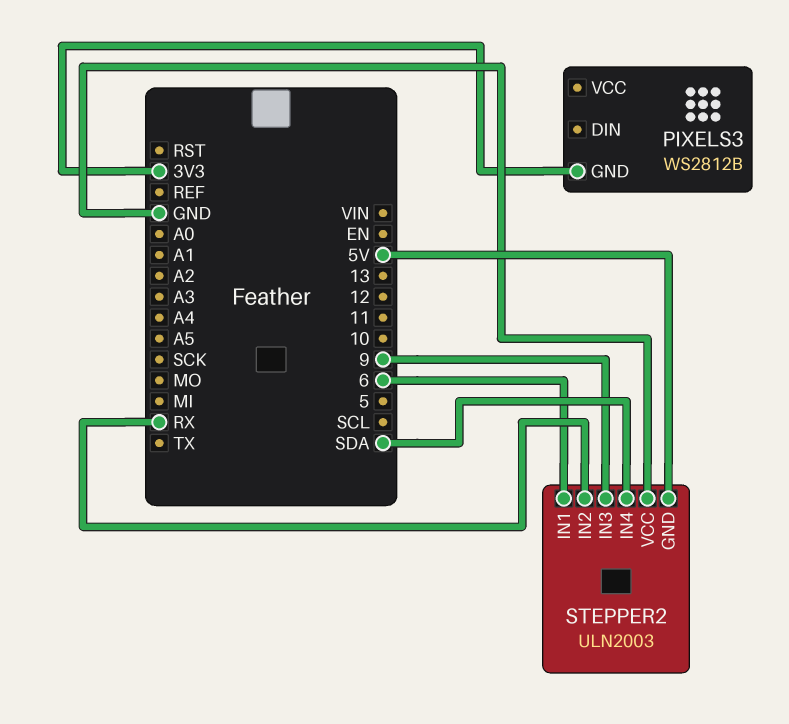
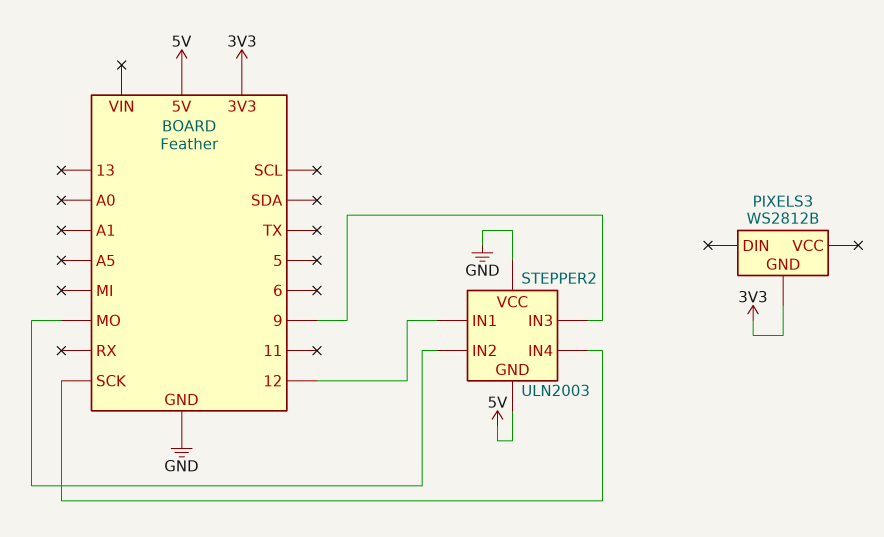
STEPPER2 pin IN1: 6 -> 12
STEPPER2 pin IN2: RX -> MO
STEPPER2 pin IN4: SDA -> SCK

